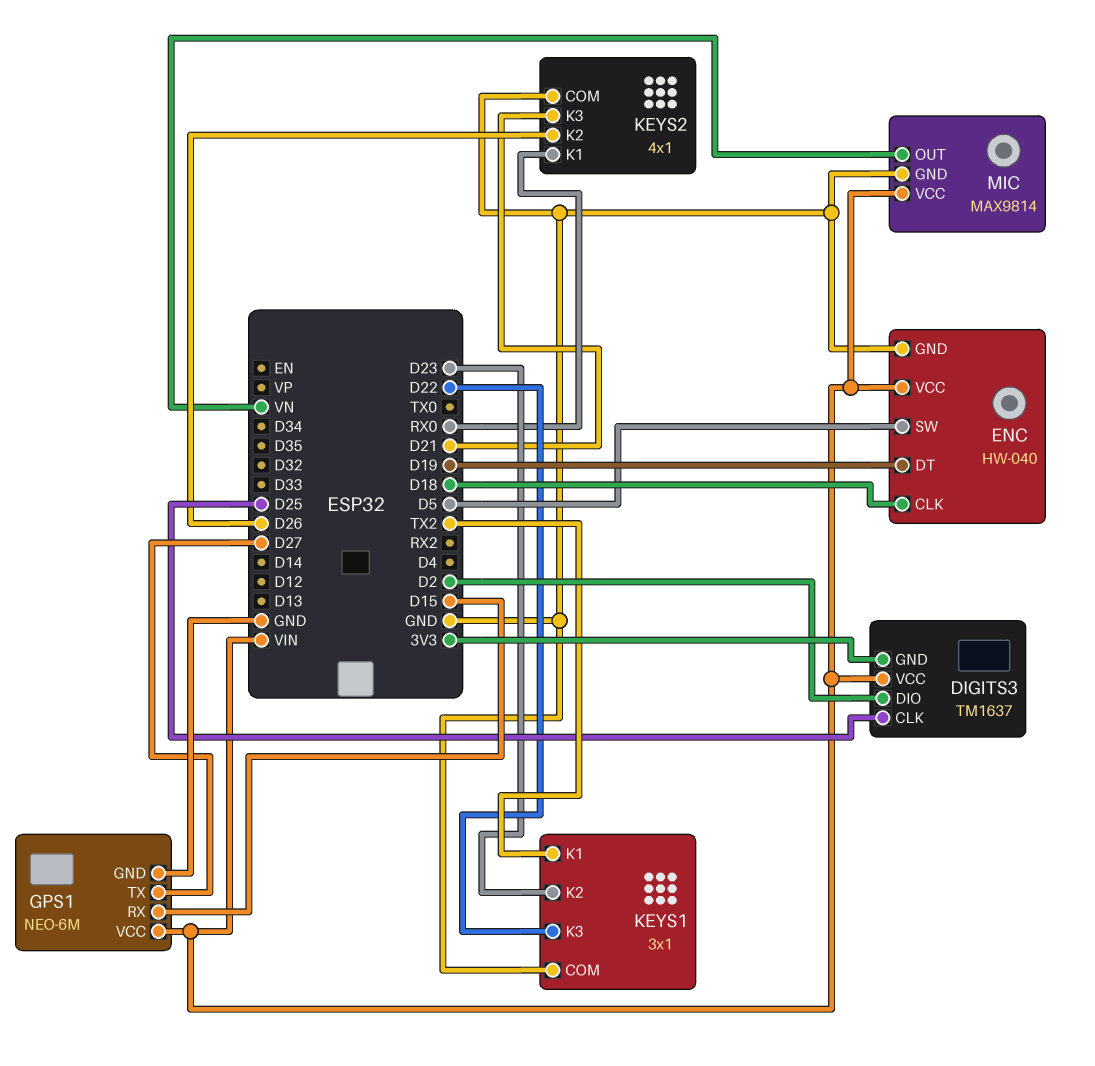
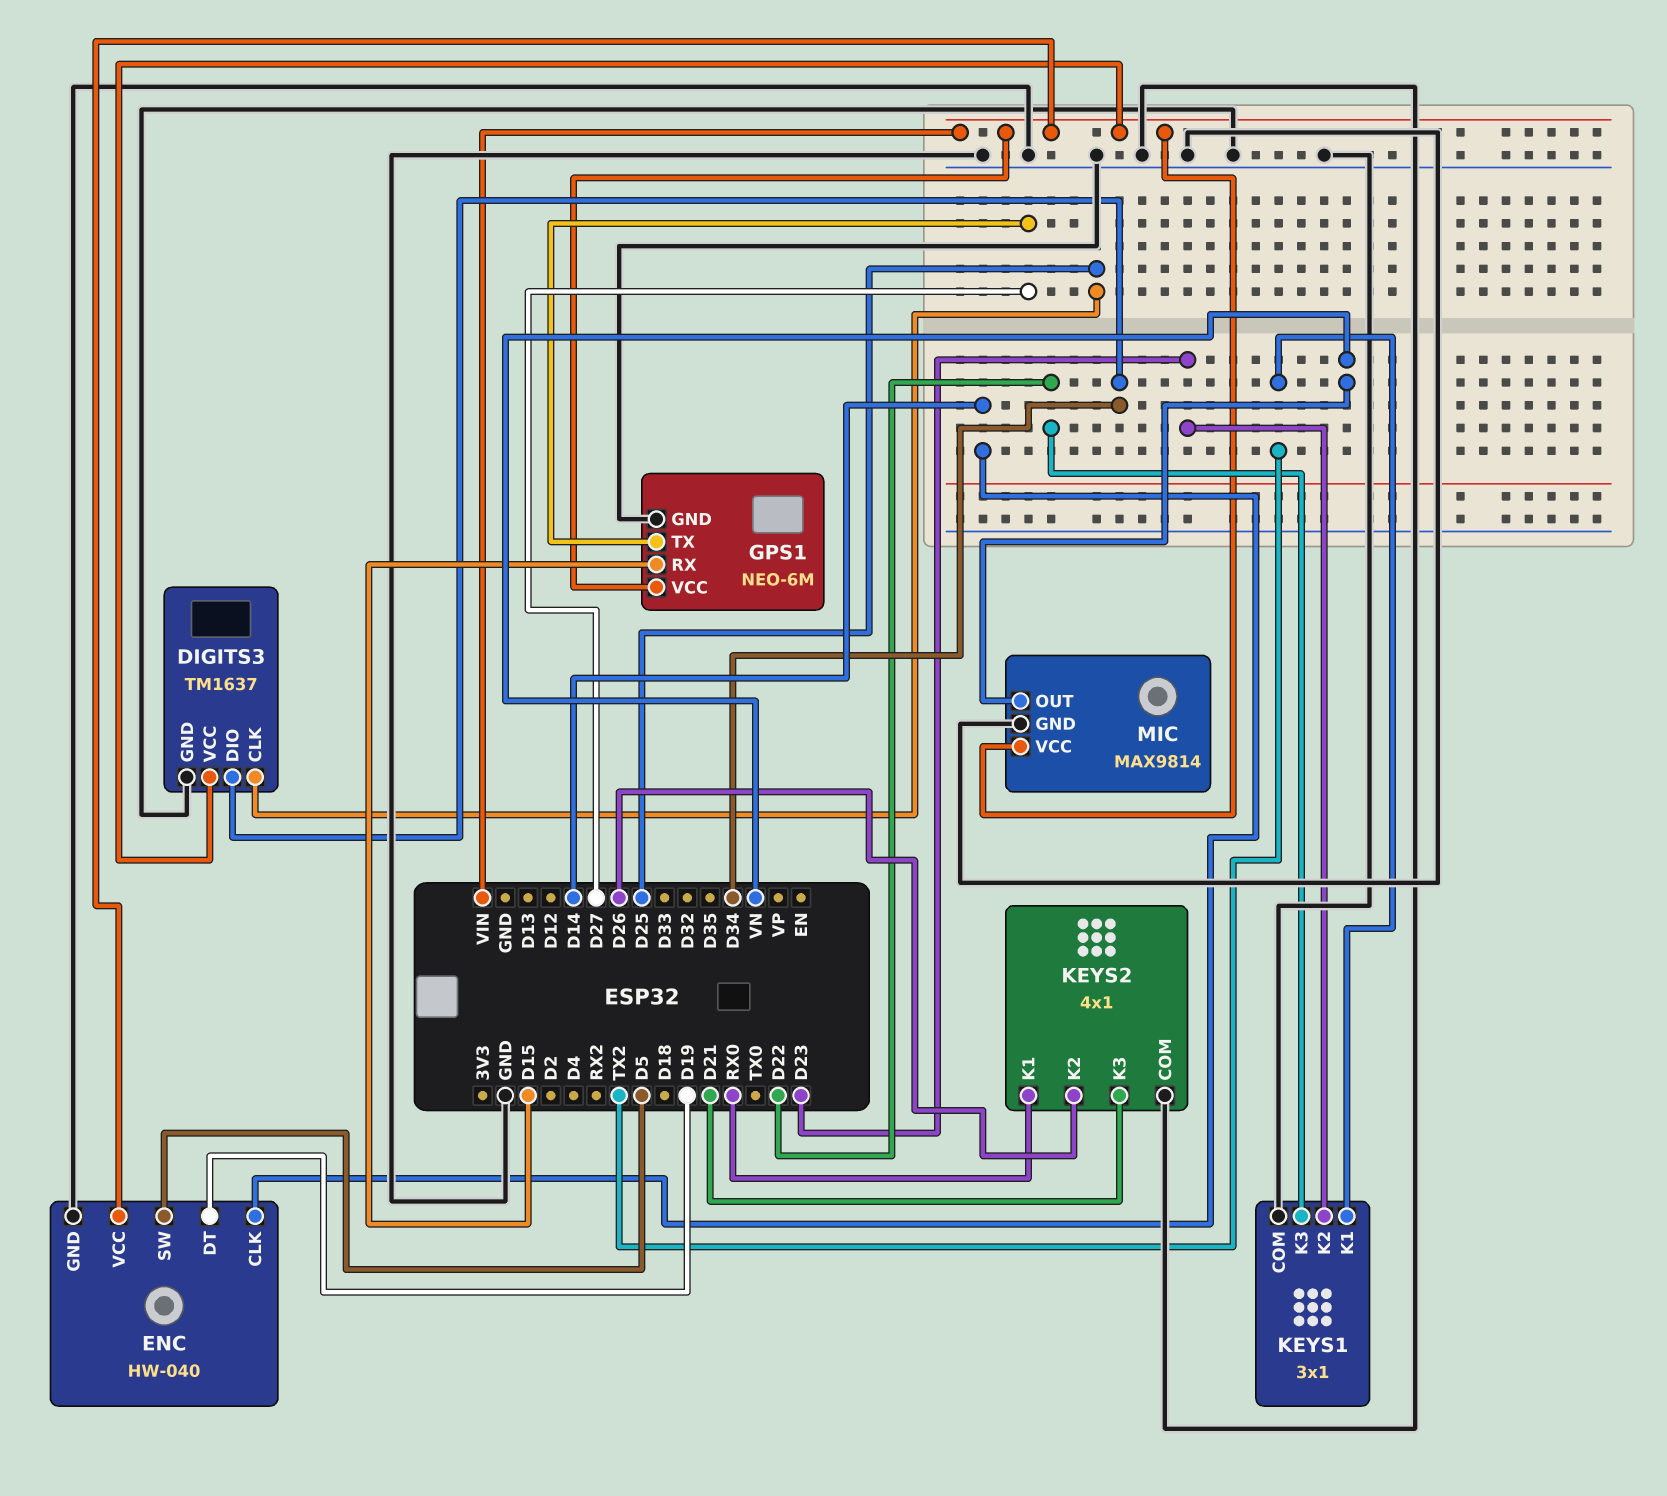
DIGITS3 pin DIO: D2 -> D34
DIGITS3 pin GND: 3V3 -> GND
ENC pin CLK: D18 -> D14

